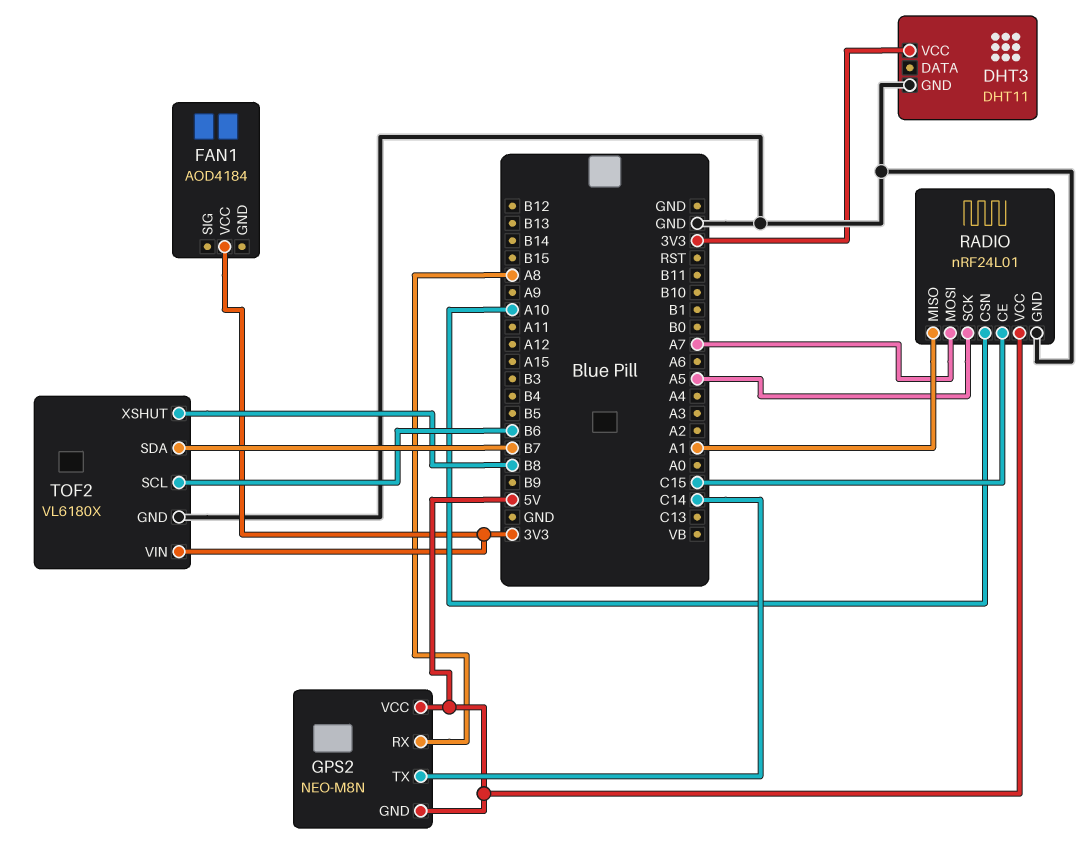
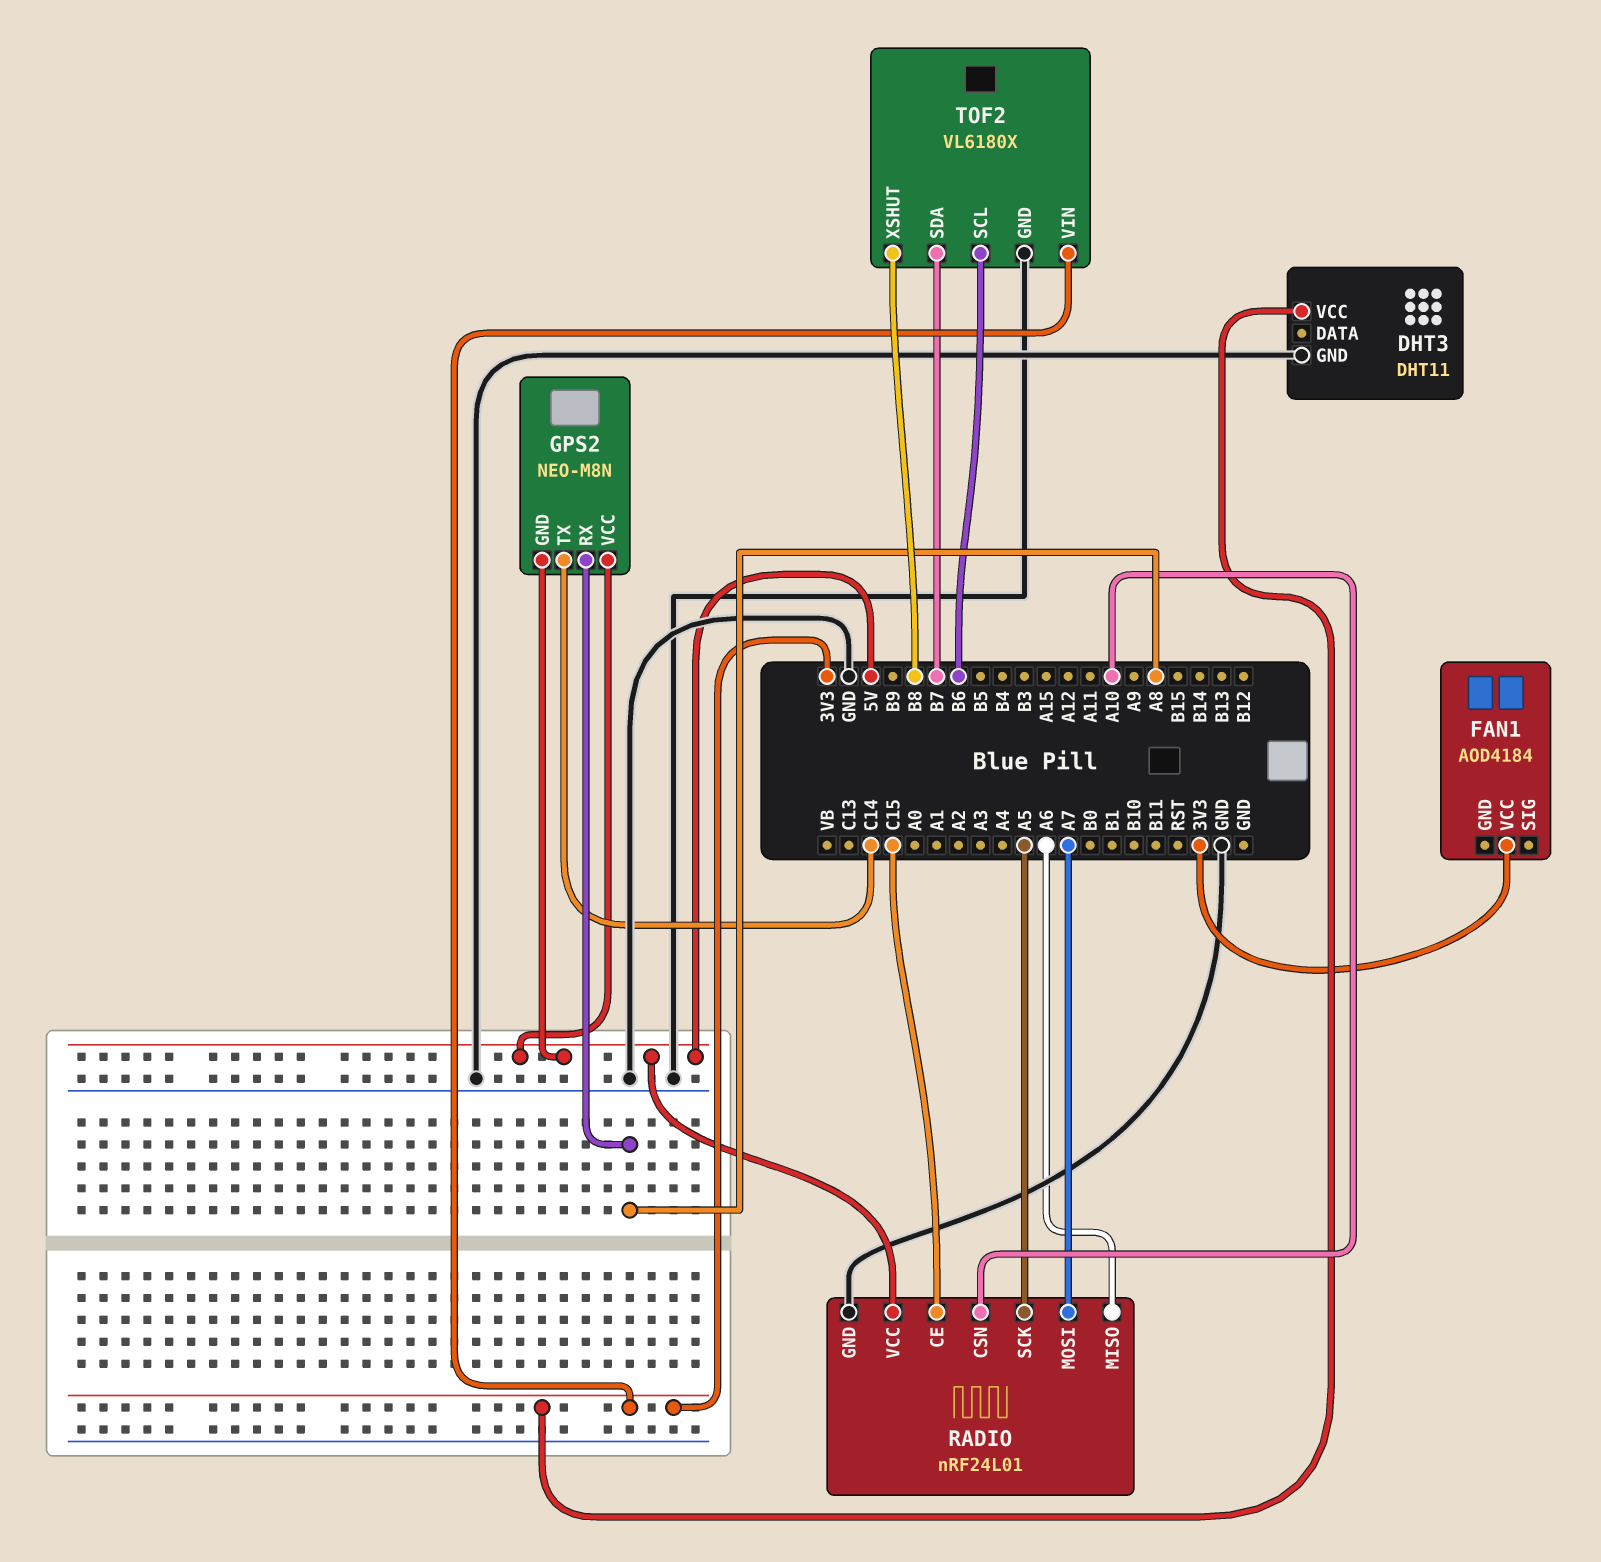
RADIO pin MISO: A1 -> A6

